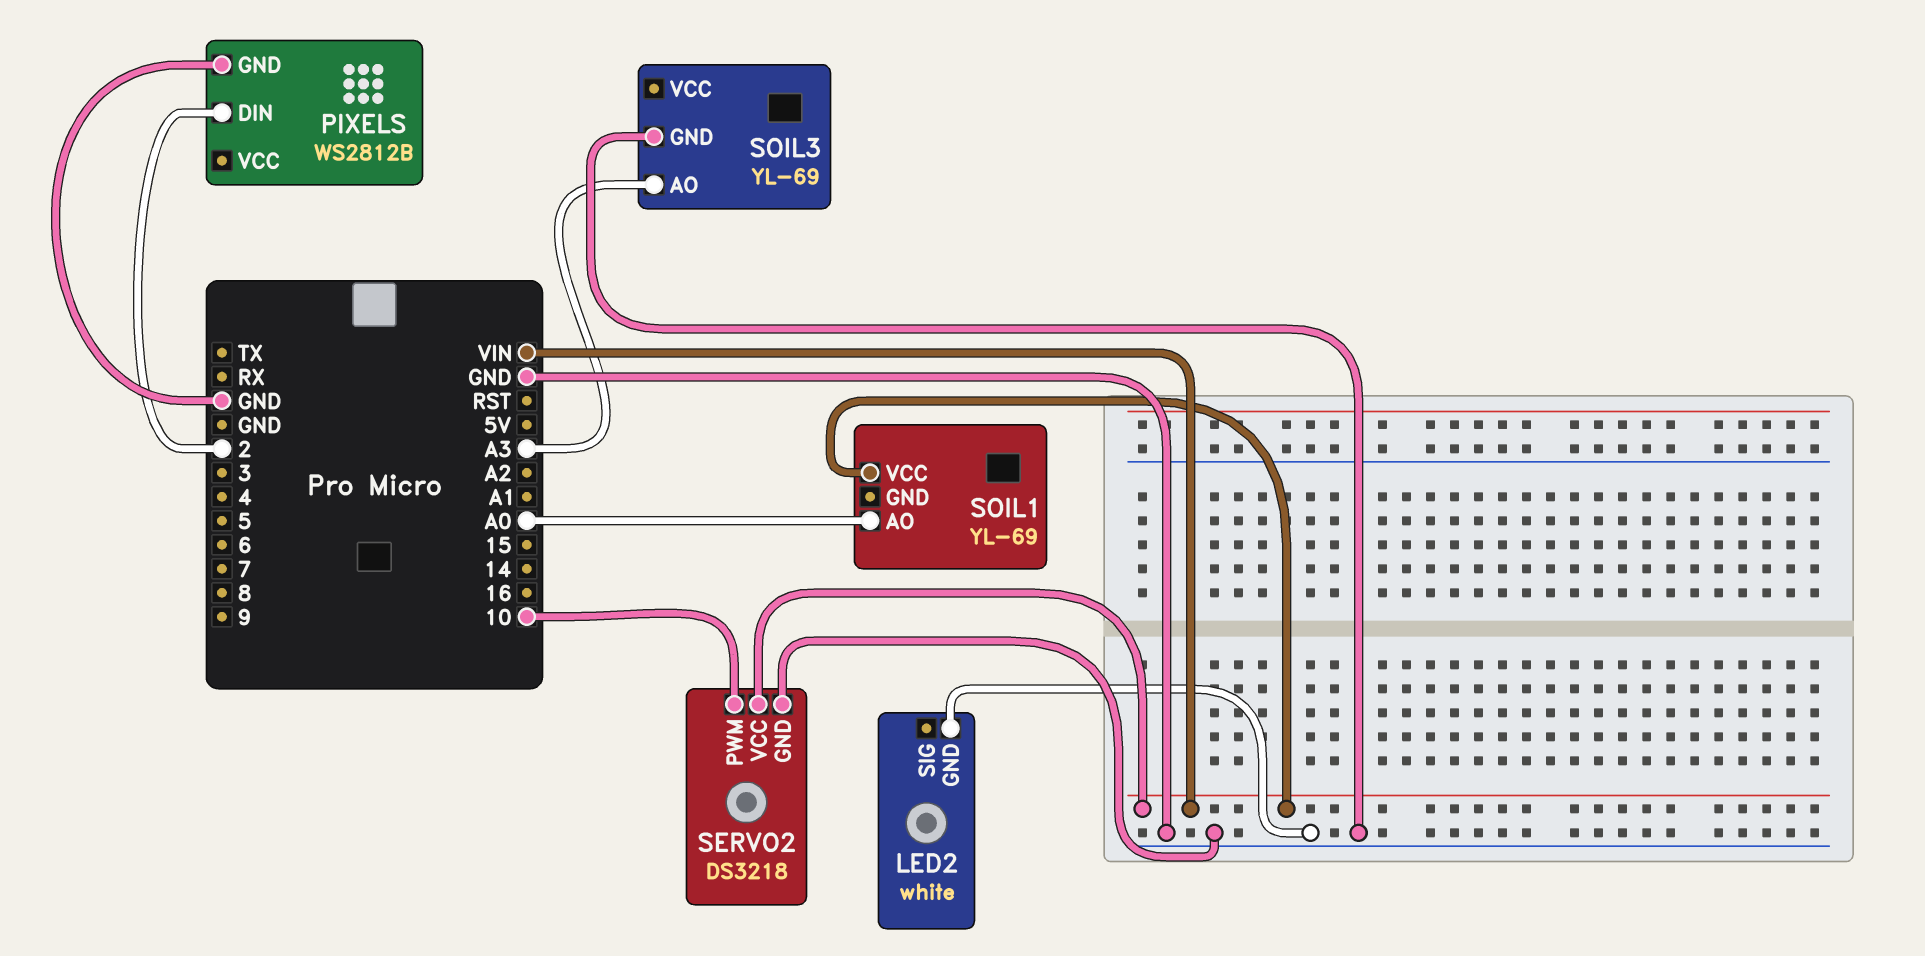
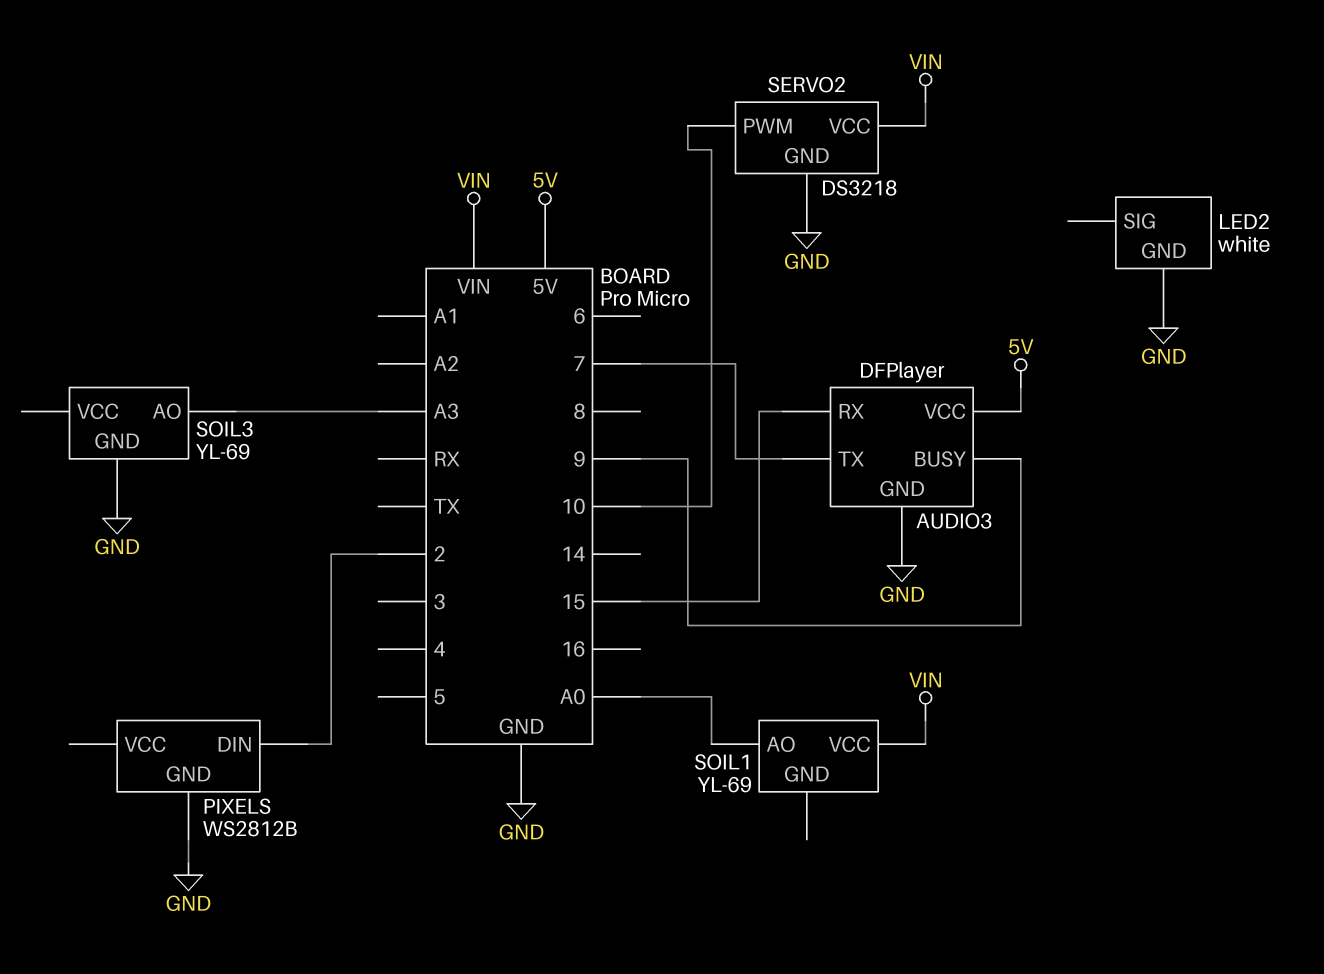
AUDIO3: none -> DFPlayer
AUDIO3 pin BUSY: none -> 9
AUDIO3 pin GND: none -> GND
AUDIO3 pin RX: none -> 15
AUDIO3 pin TX: none -> 7
AUDIO3 pin VCC: none -> 5V

